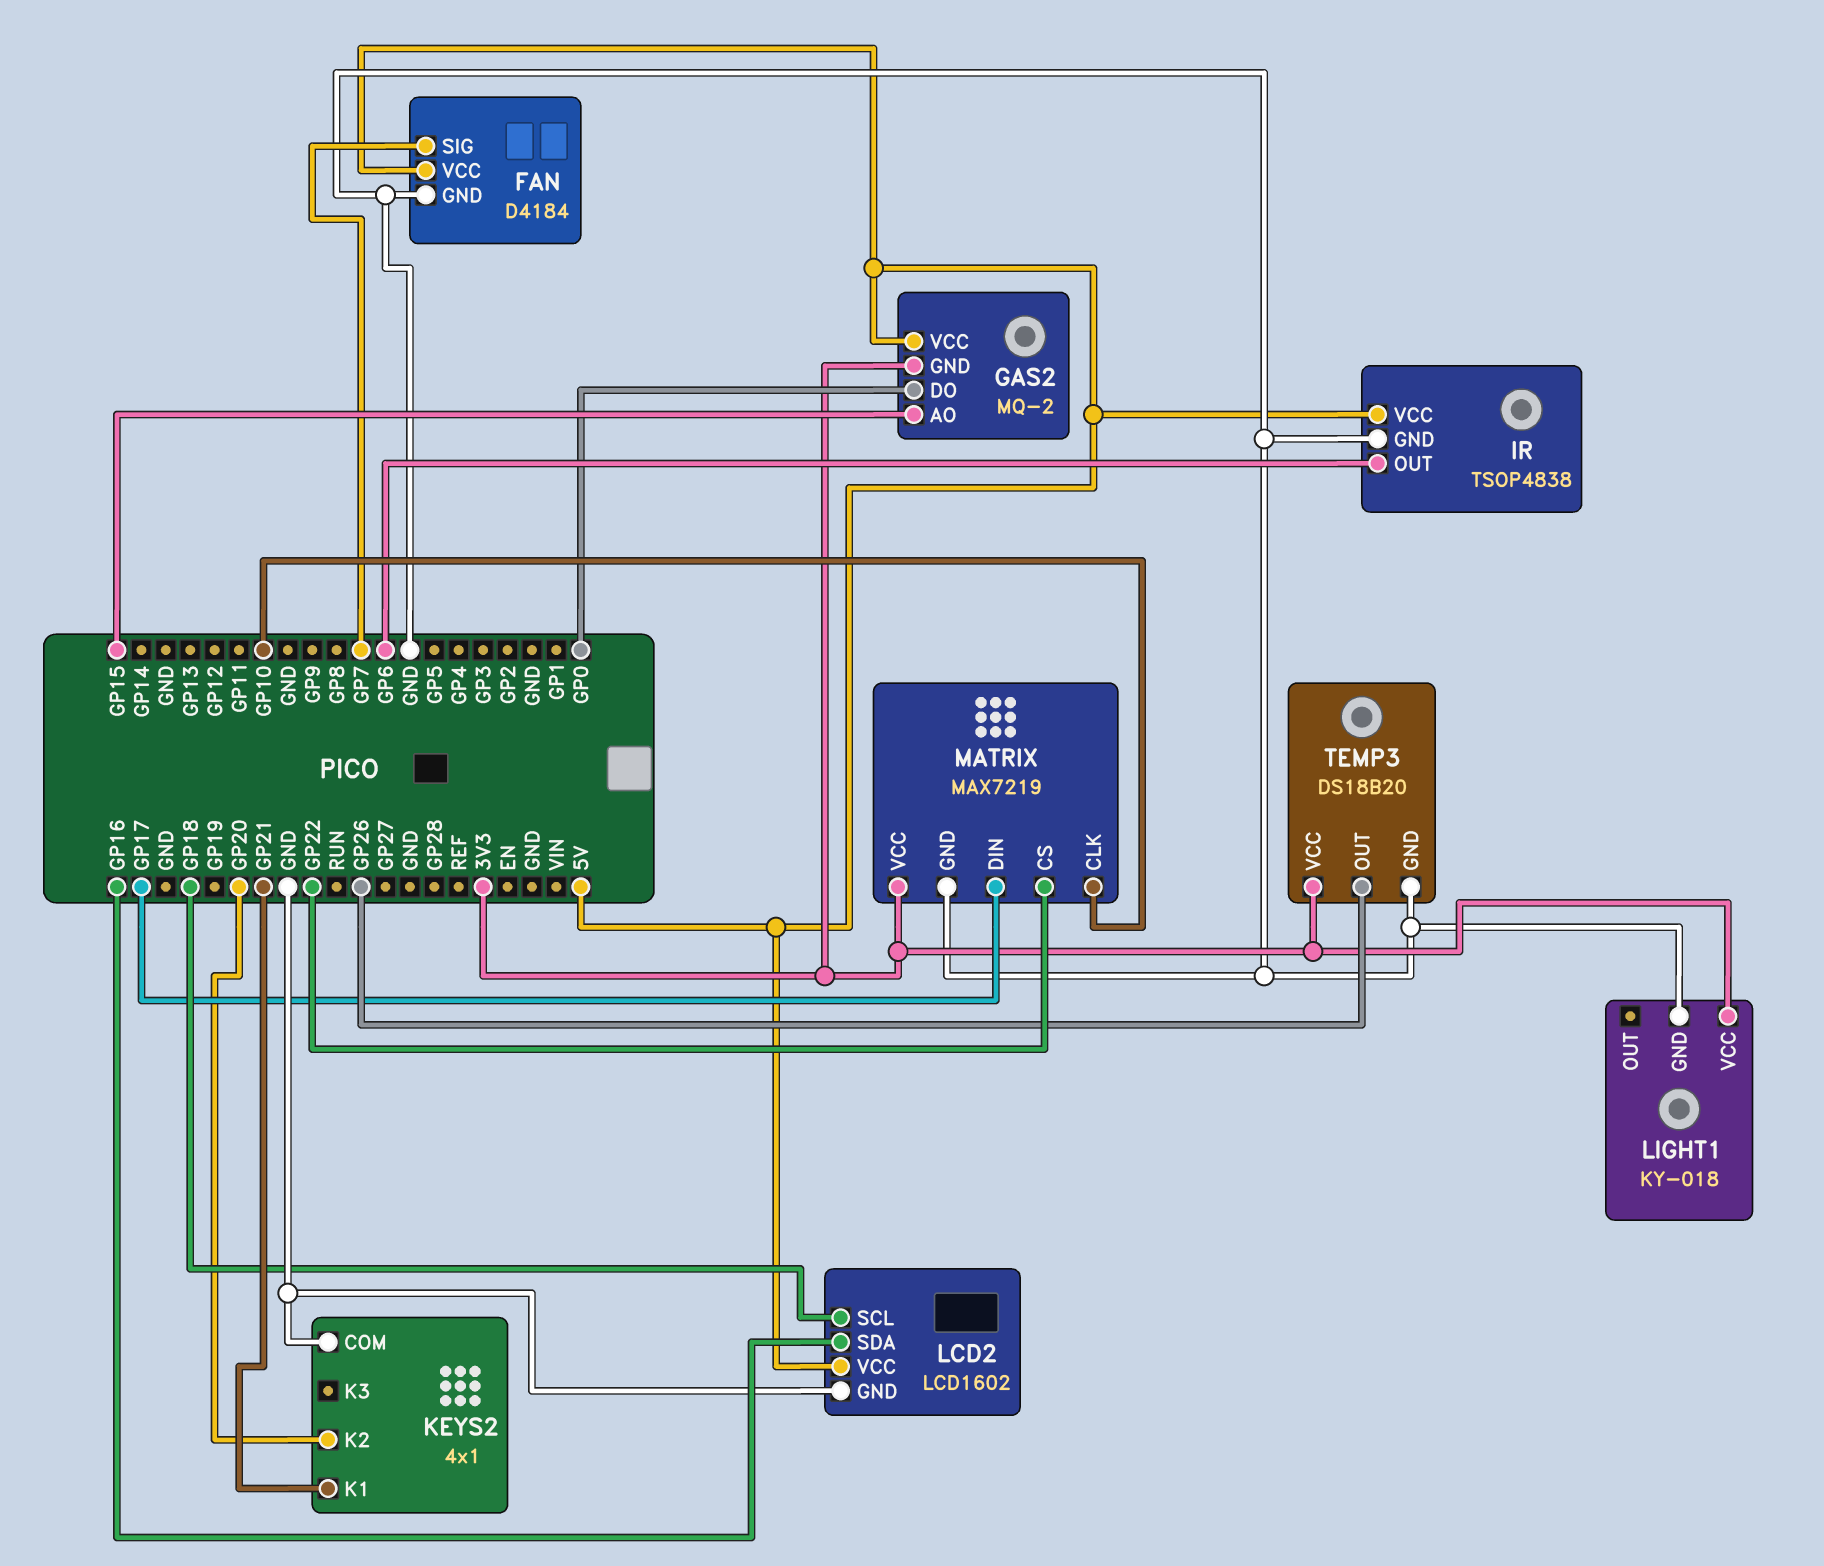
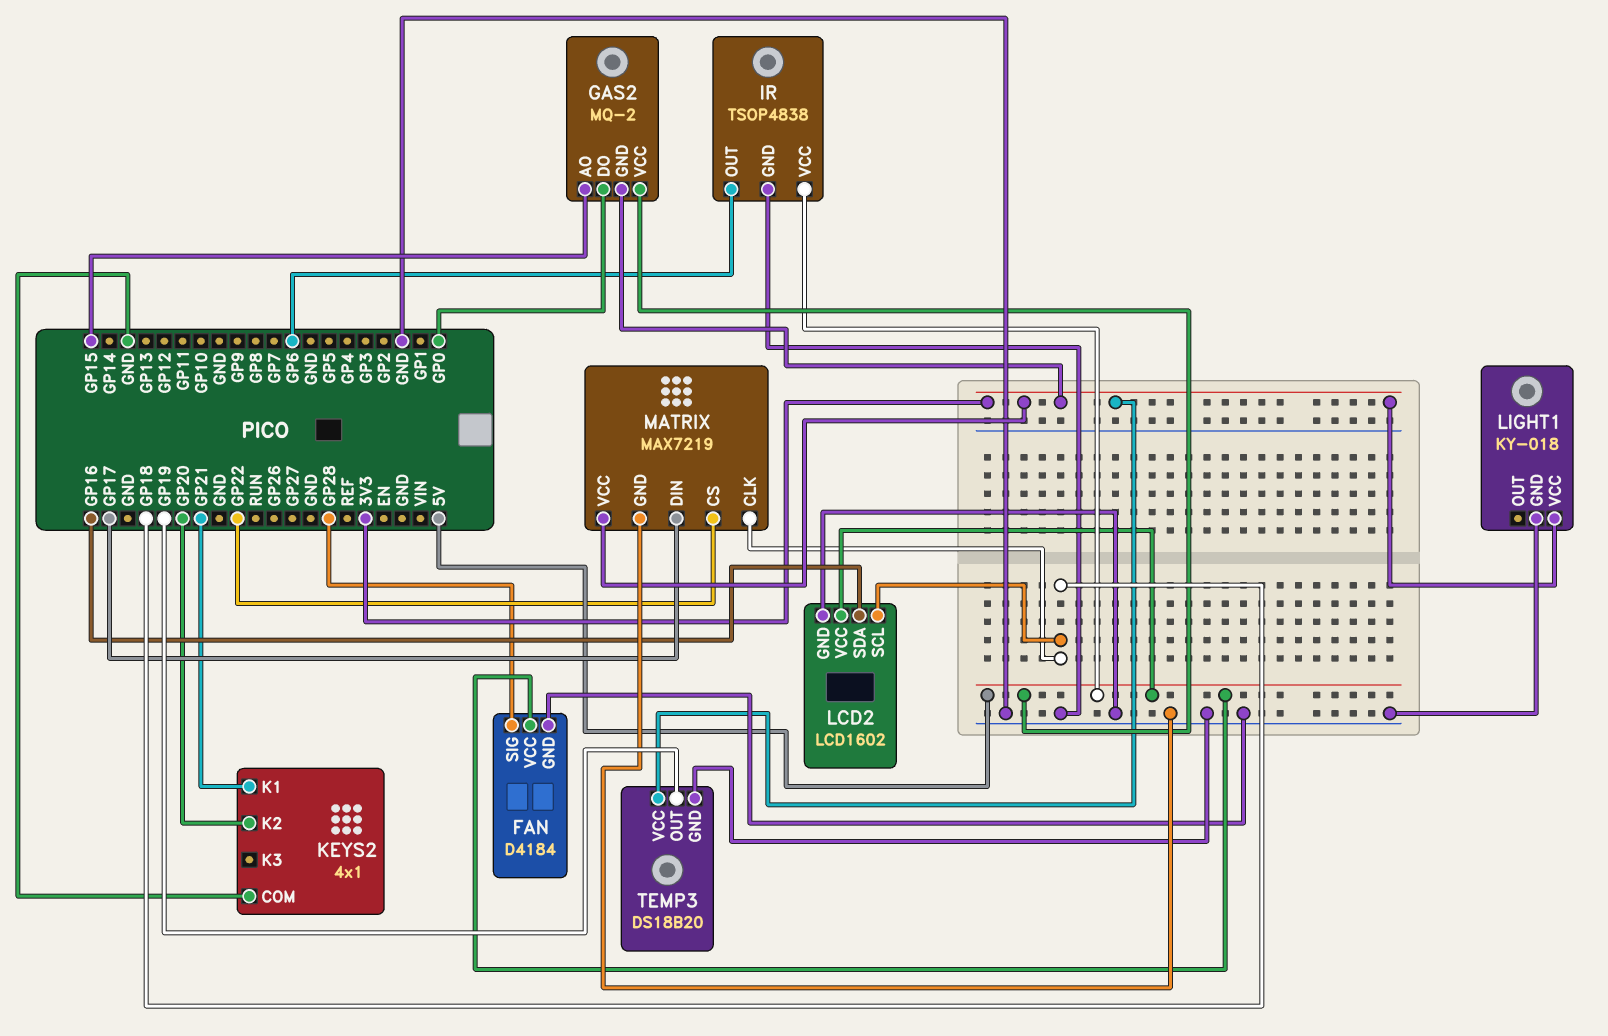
FAN pin SIG: GP7 -> GP28
MATRIX pin CLK: GP10 -> GP18
TEMP3 pin OUT: GP26 -> GP19

